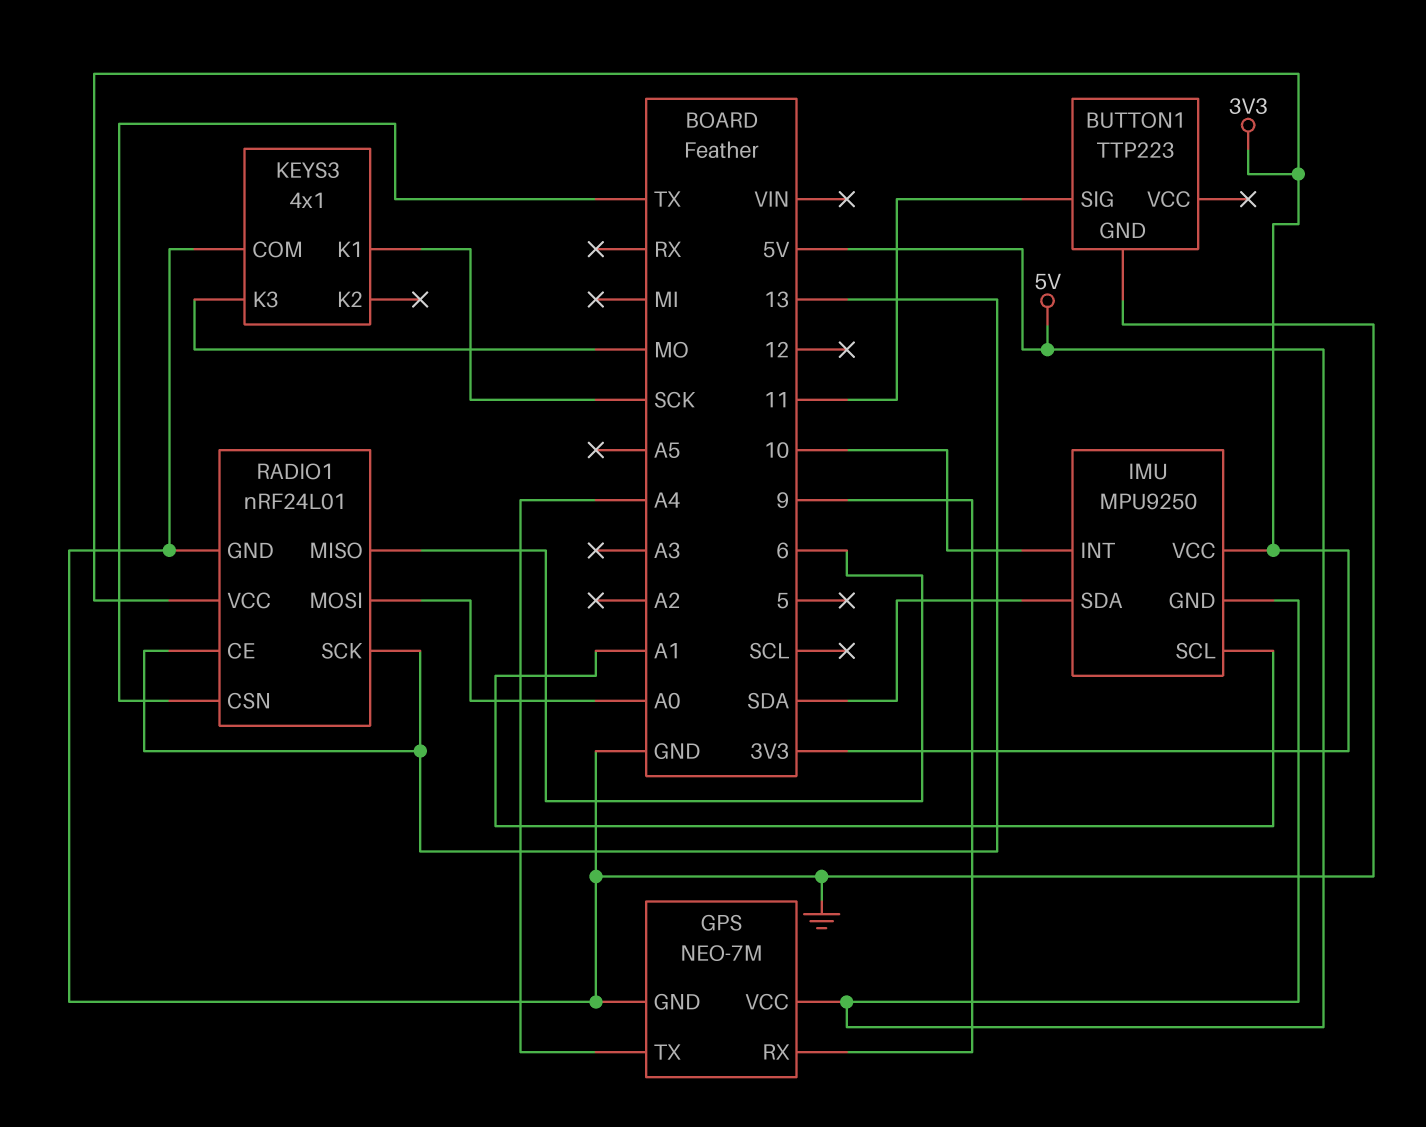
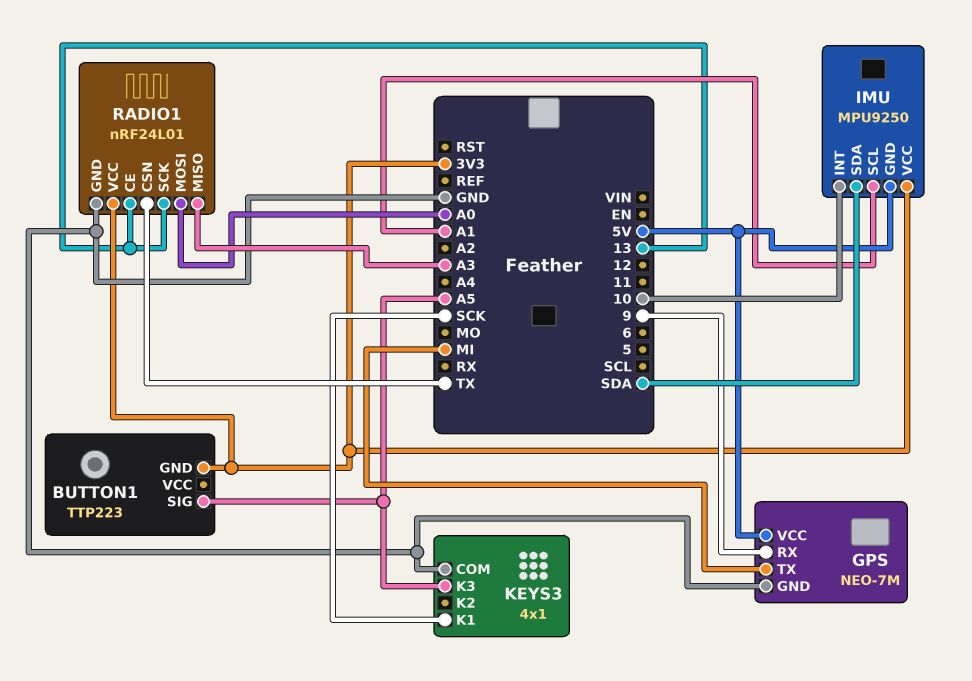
BUTTON1 pin GND: GND -> 3V3
BUTTON1 pin SIG: 11 -> A5
GPS pin TX: A4 -> MI
KEYS3 pin K3: MO -> A5
RADIO1 pin MISO: 6 -> A3

